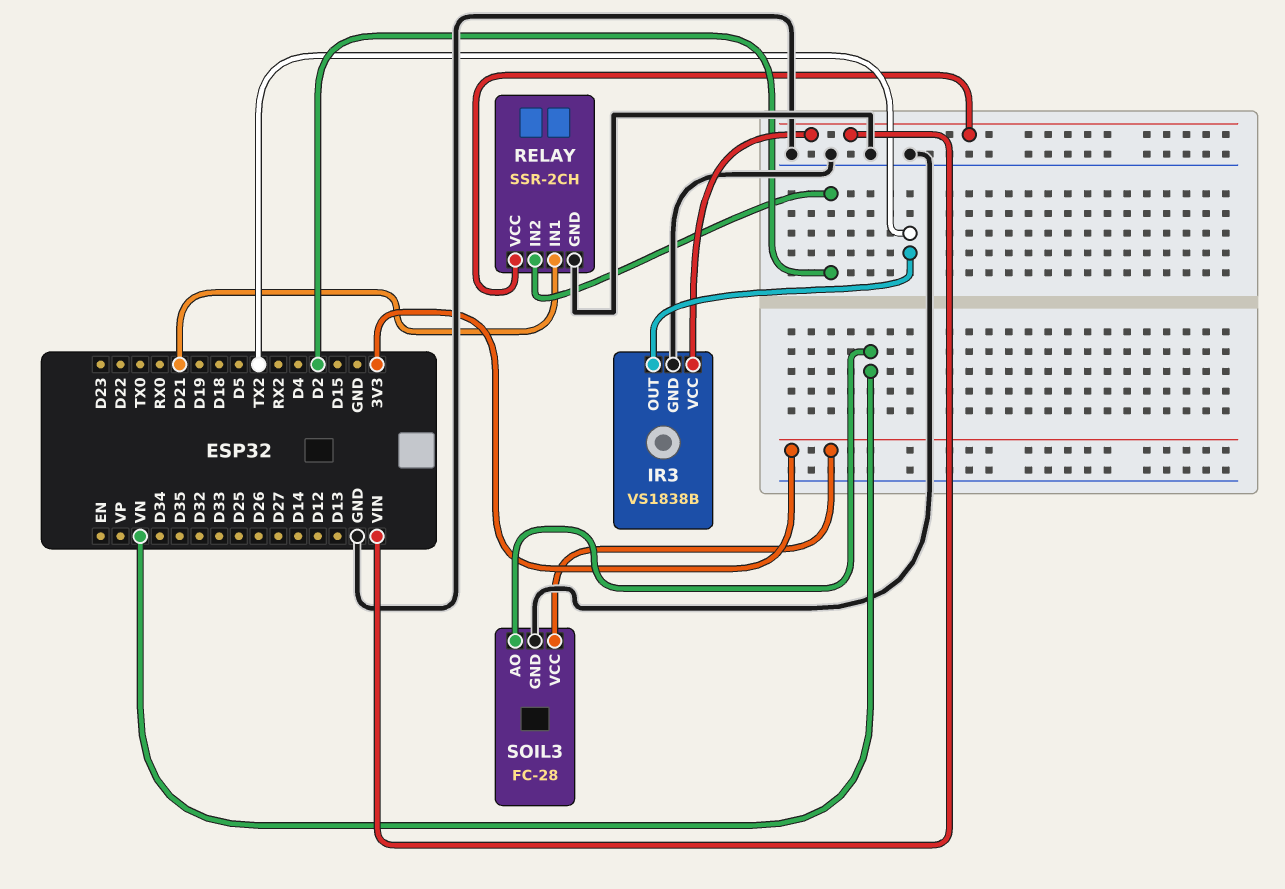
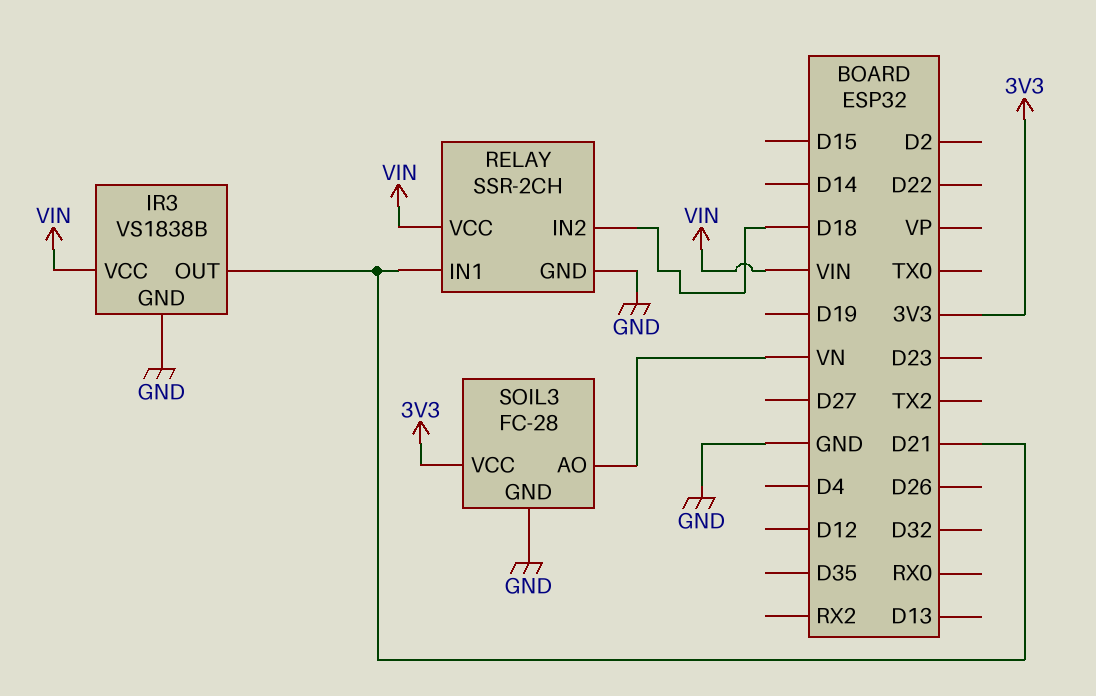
IR3 pin OUT: TX2 -> D21
RELAY pin IN2: D2 -> D18

